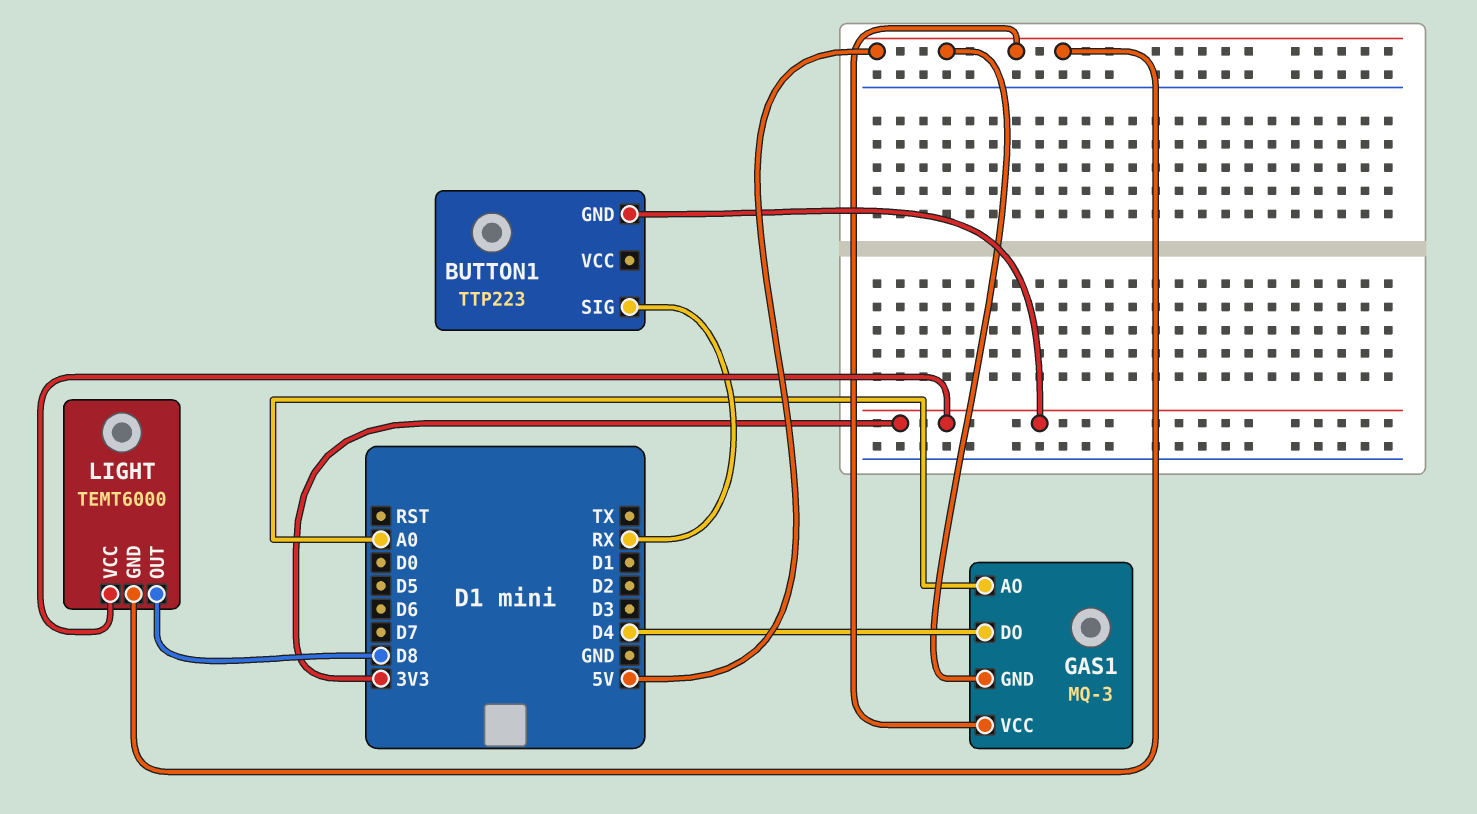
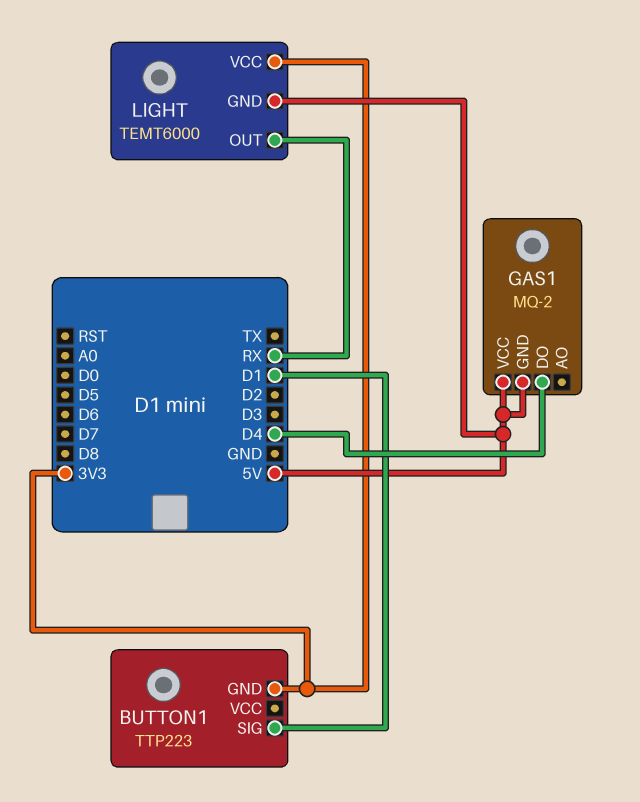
BUTTON1 pin SIG: RX -> D1
GAS1: MQ-3 -> MQ-2
GAS1 pin AO: A0 -> none
LIGHT pin OUT: D8 -> RX

